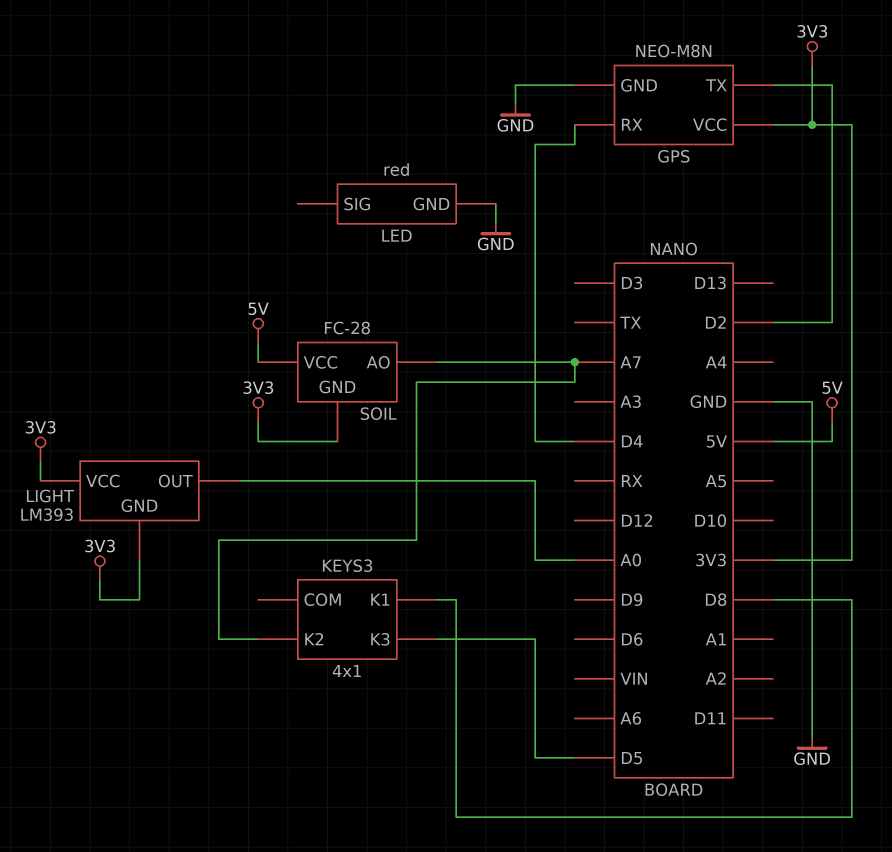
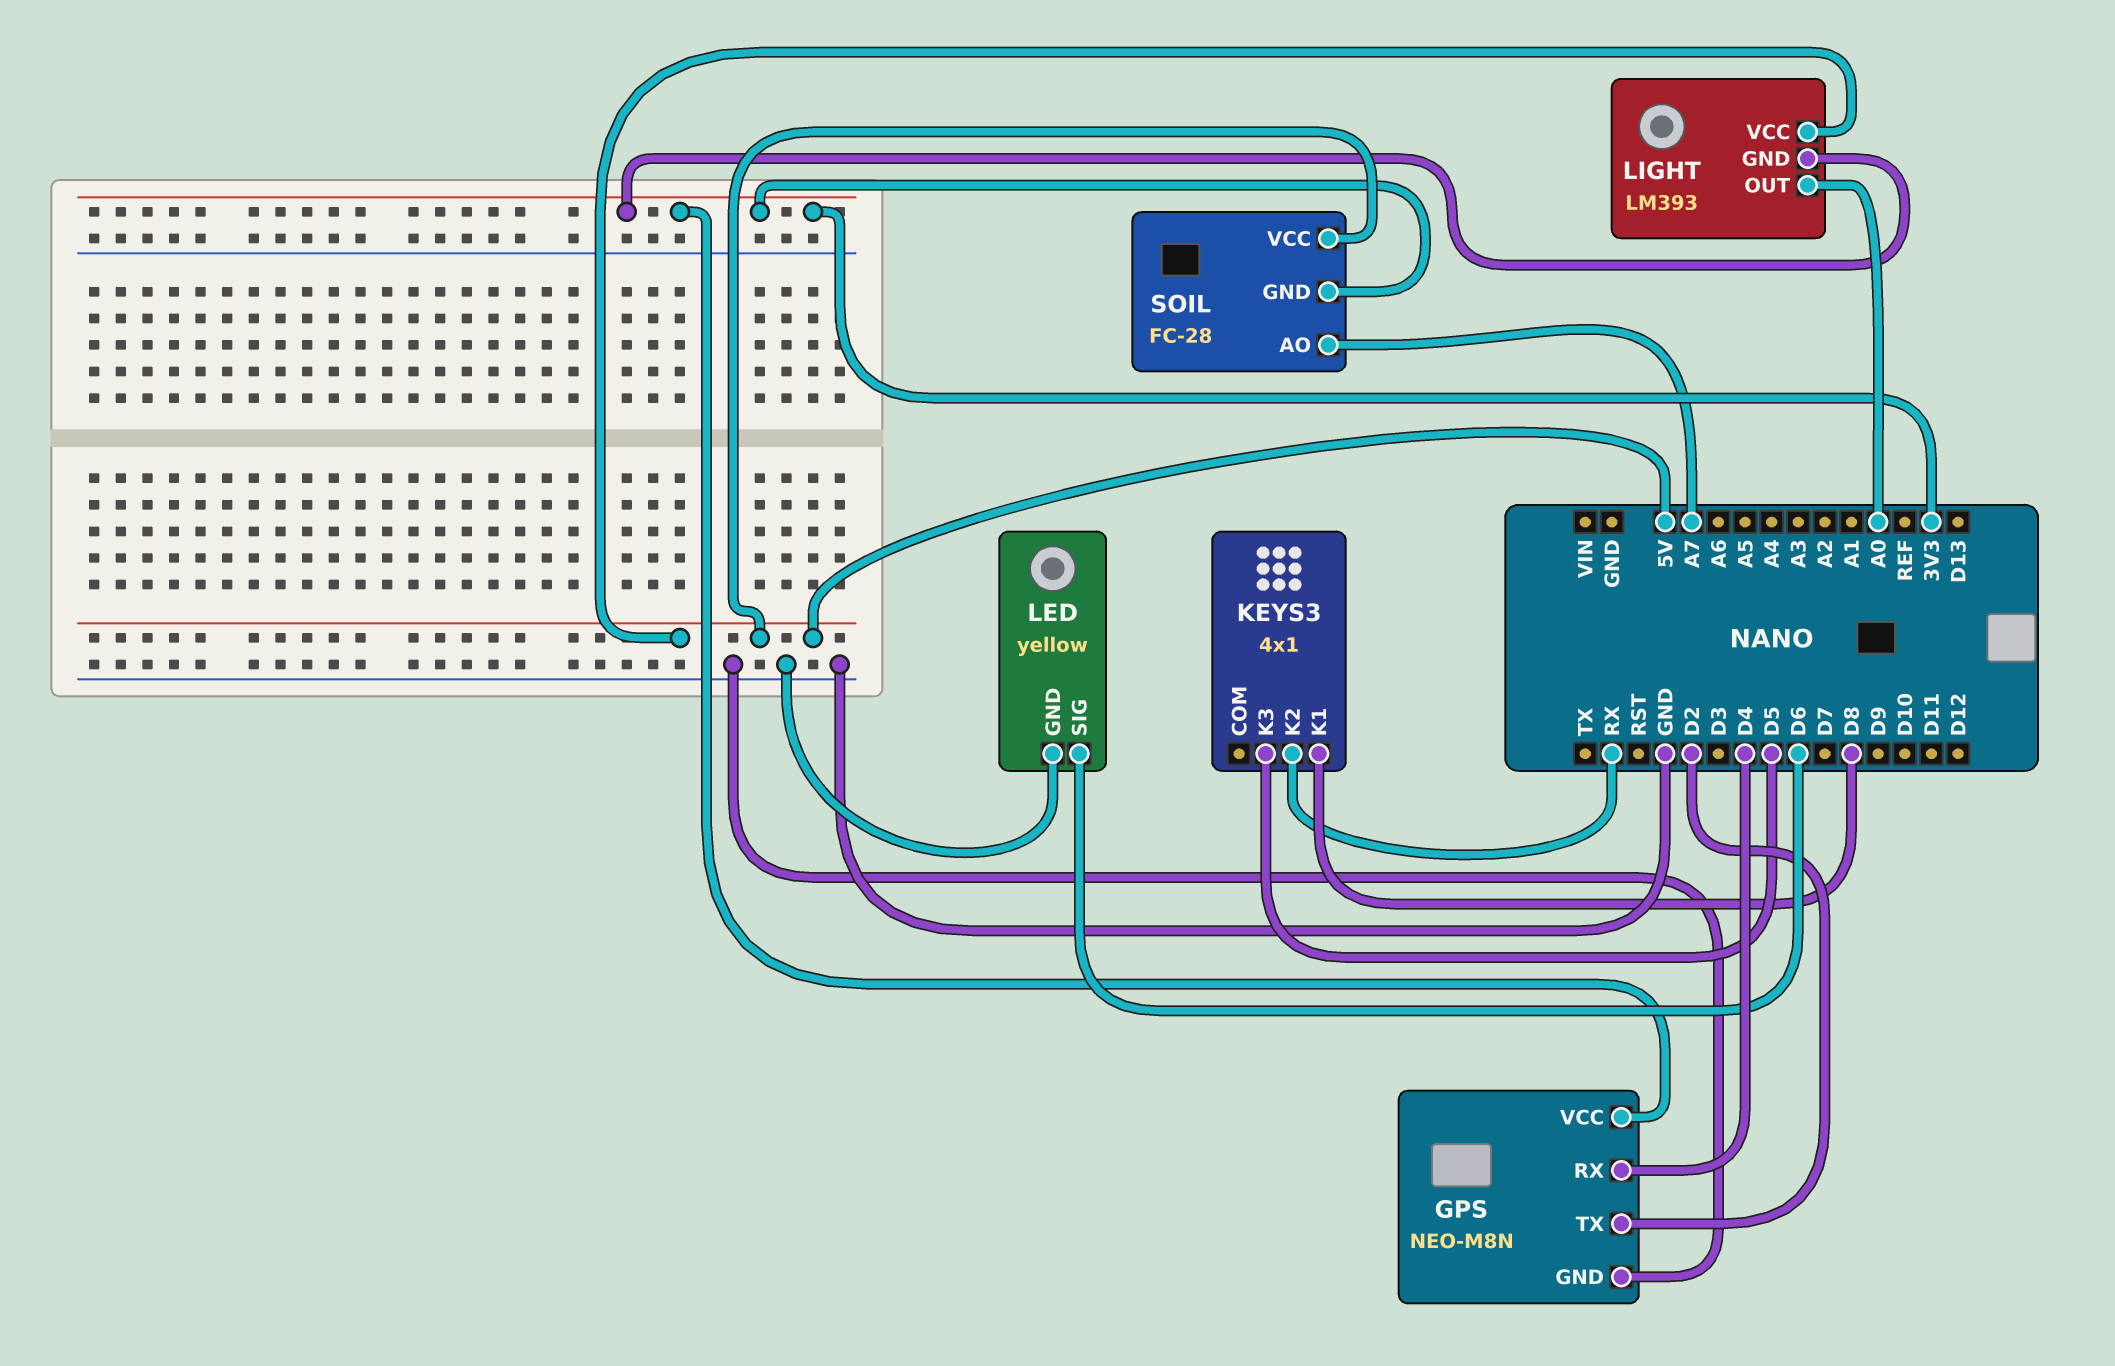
KEYS3 pin K2: A7 -> RX
LED: red -> yellow
LED pin SIG: none -> D6
LIGHT pin VCC: 3V3 -> 5V

